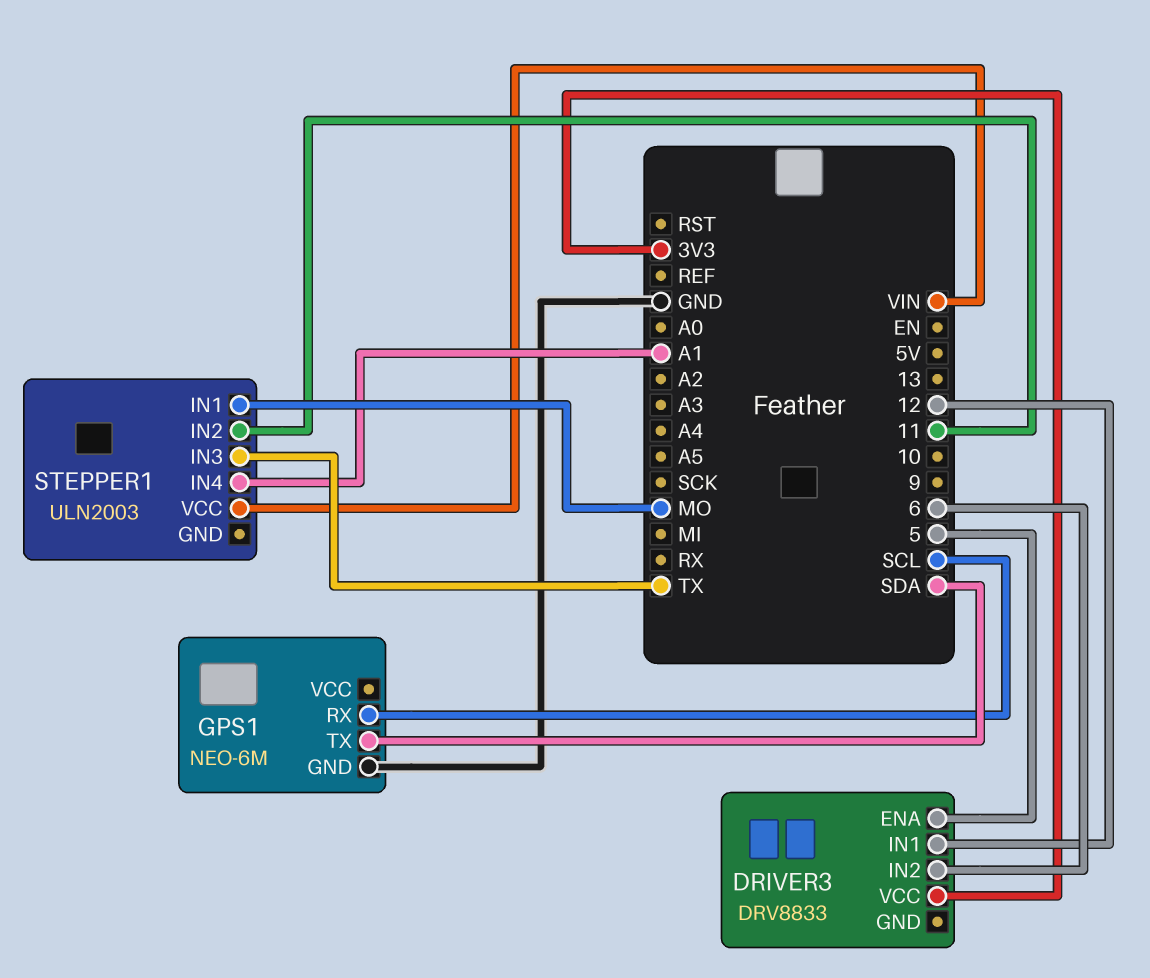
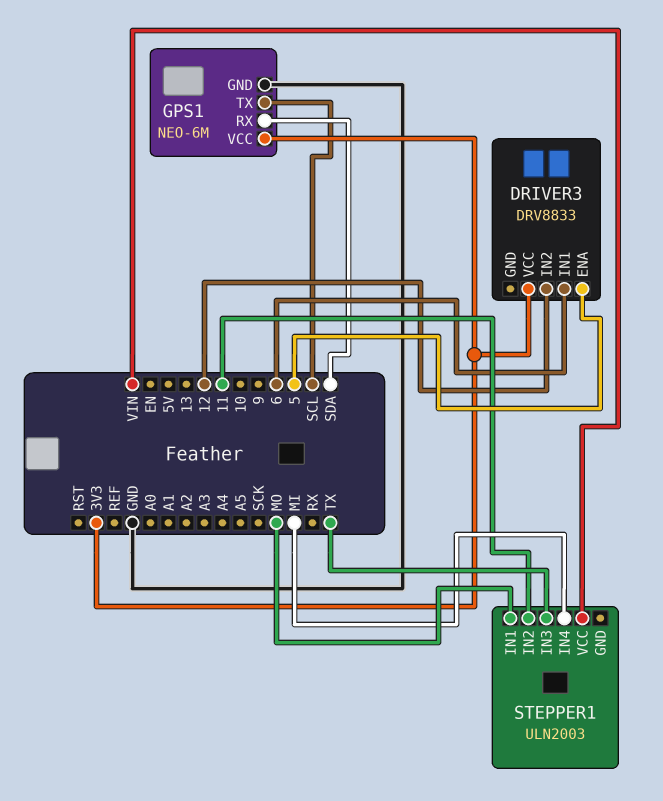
DRIVER3 pin IN1: 12 -> 6
DRIVER3 pin IN2: 6 -> 12
GPS1 pin RX: SCL -> SDA
GPS1 pin TX: SDA -> SCL
GPS1 pin VCC: none -> 3V3
STEPPER1 pin IN4: A1 -> MI

